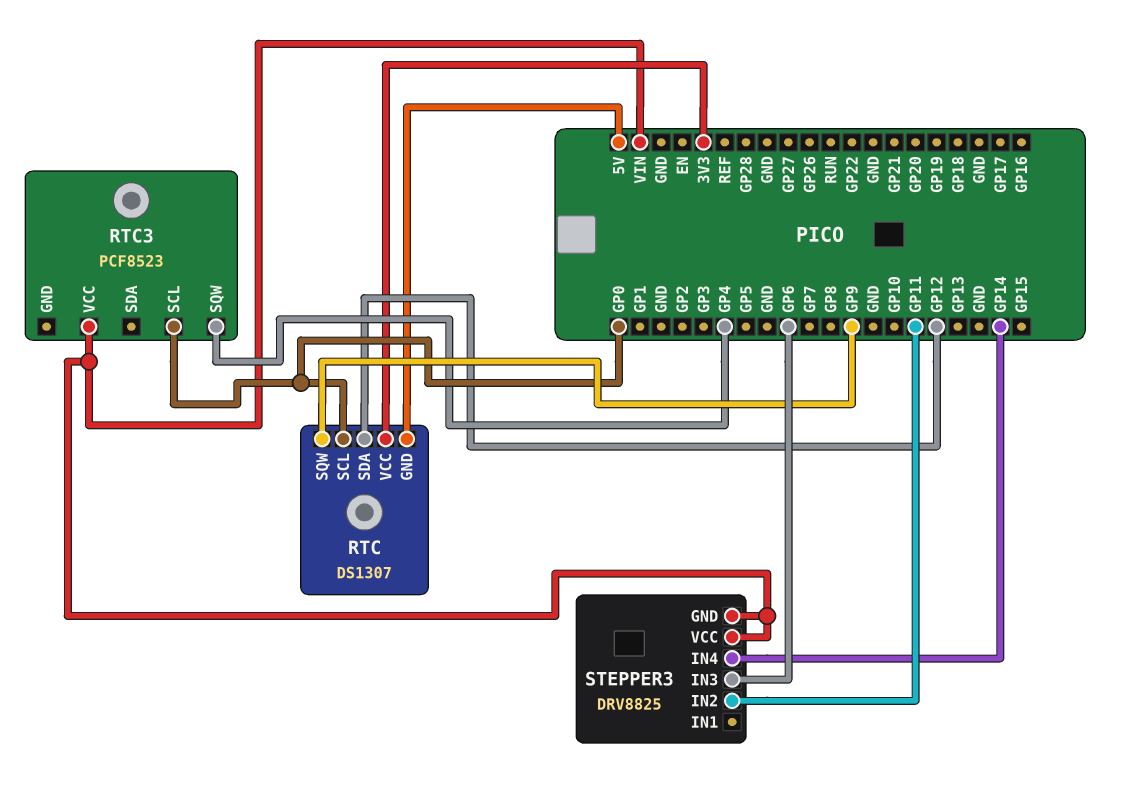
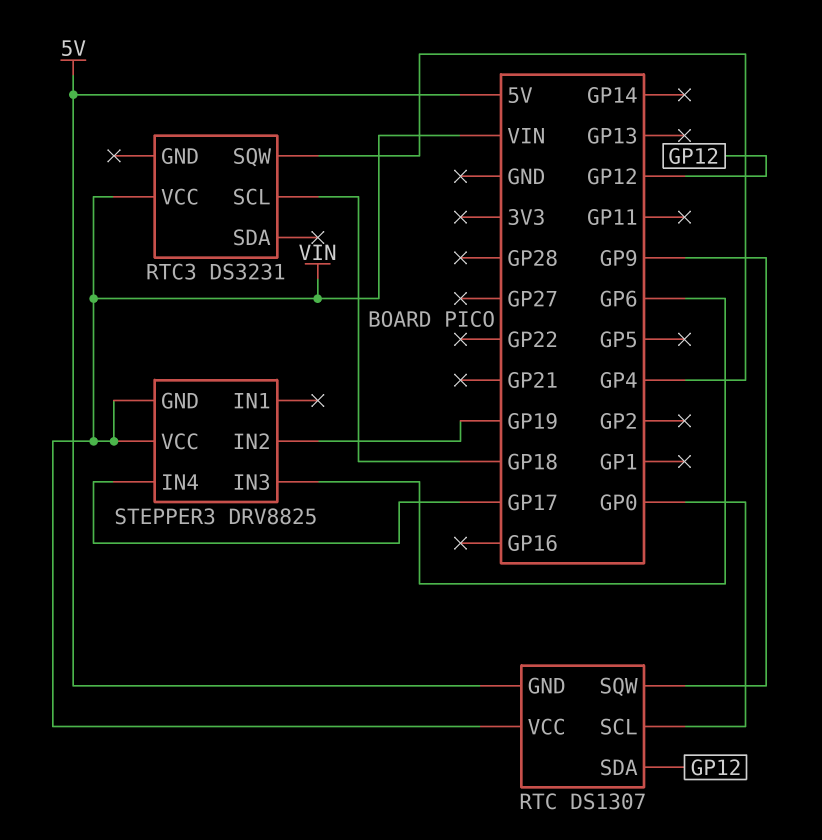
RTC pin VCC: 3V3 -> VIN
RTC3: PCF8523 -> DS3231
RTC3 pin SCL: GP0 -> GP18
STEPPER3 pin IN2: GP11 -> GP19
STEPPER3 pin IN4: GP14 -> GP17

